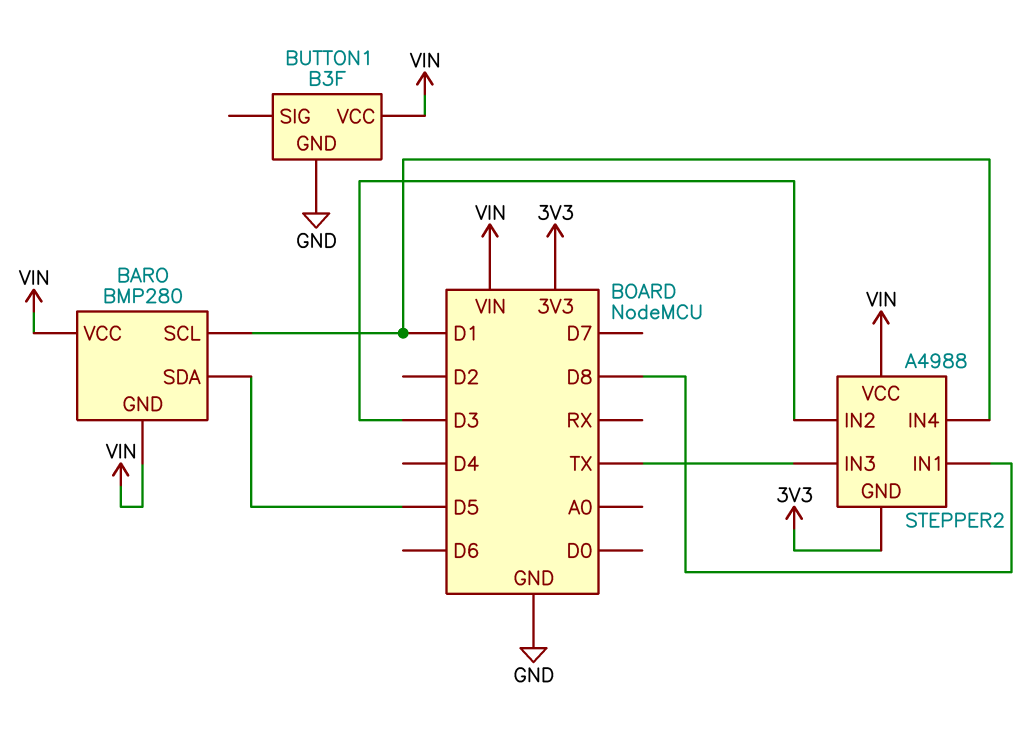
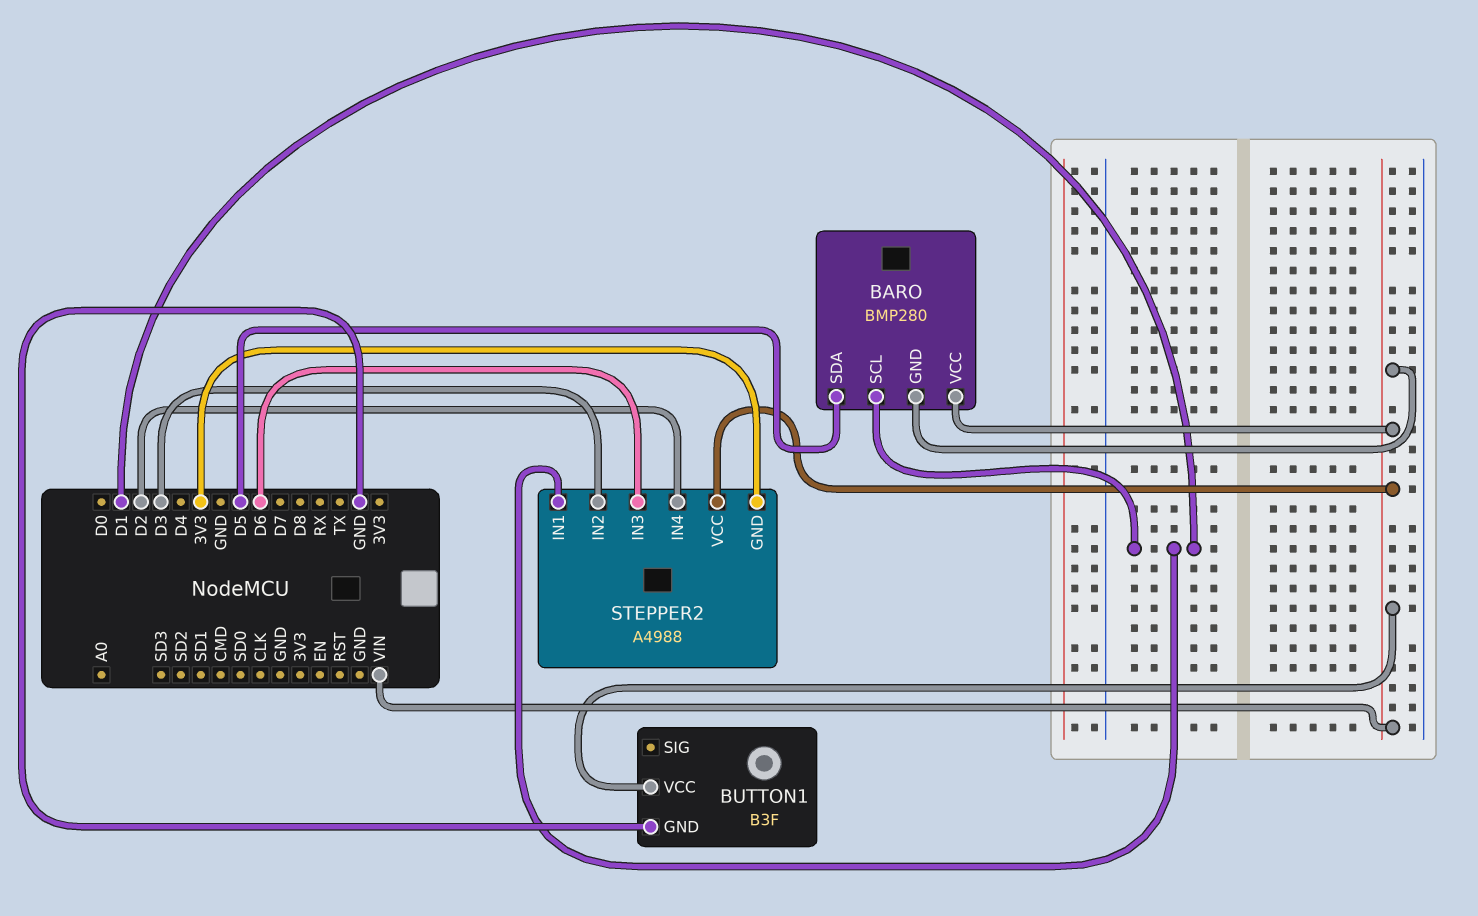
STEPPER2 pin IN1: D8 -> D1
STEPPER2 pin IN3: TX -> D6
STEPPER2 pin IN4: D1 -> D2

